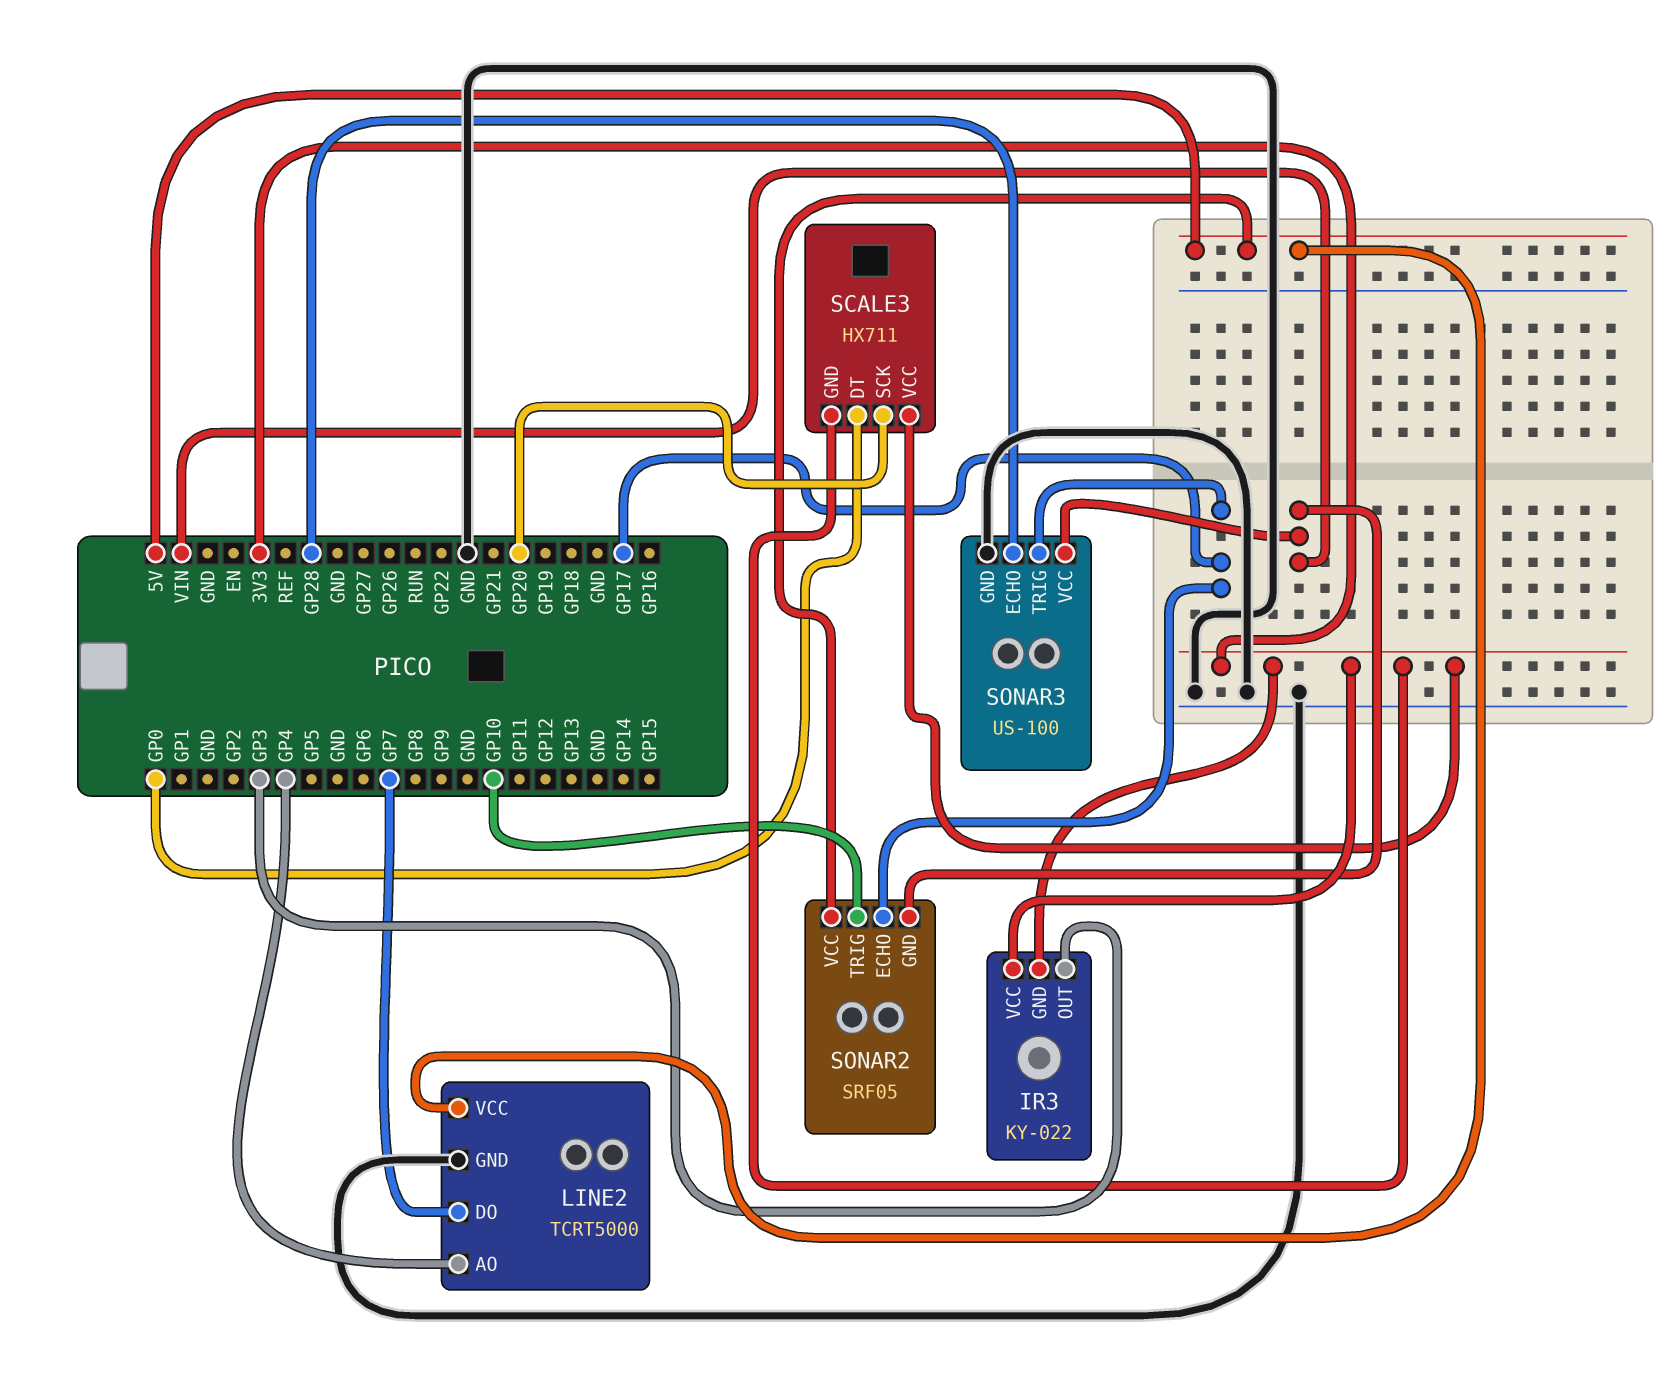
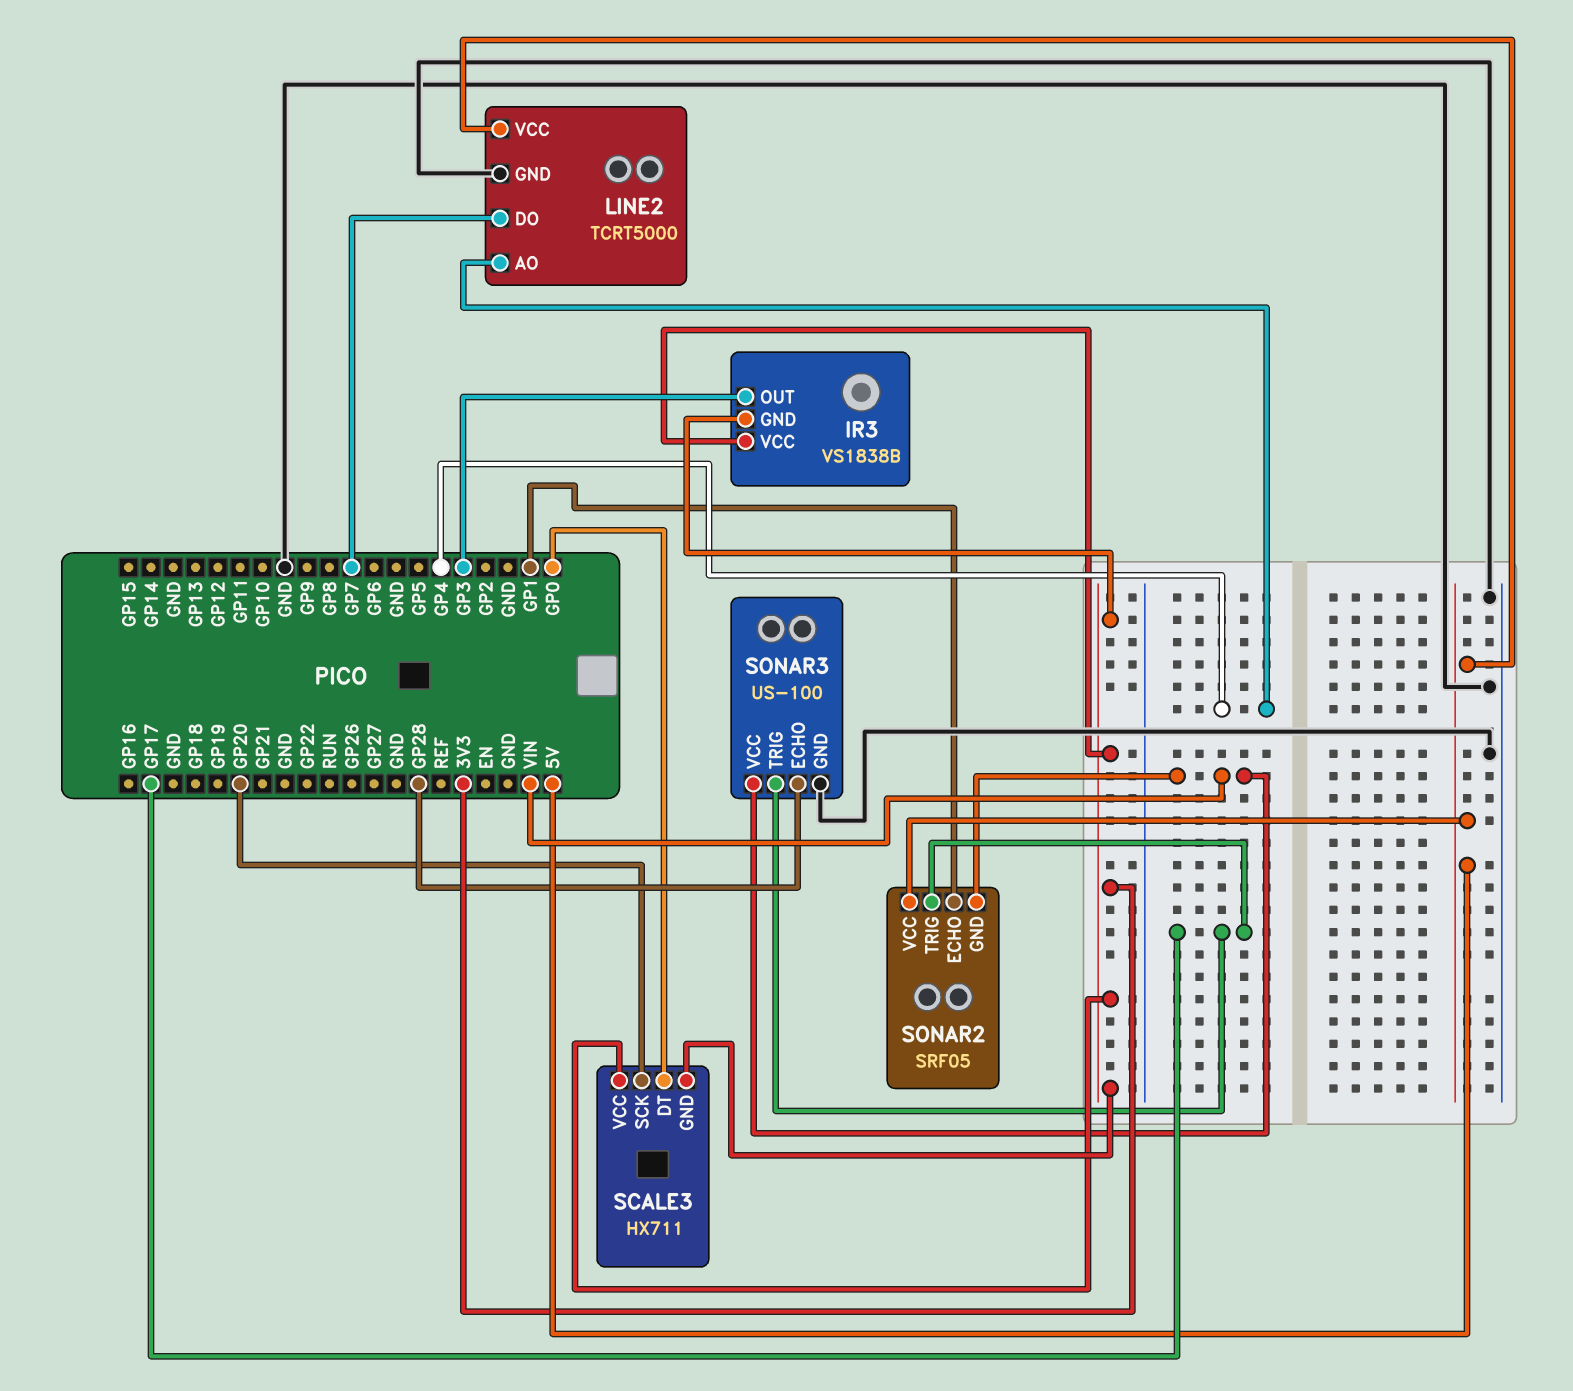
IR3: KY-022 -> VS1838B
SONAR2 pin ECHO: GP17 -> GP1
SONAR2 pin TRIG: GP10 -> GP17

